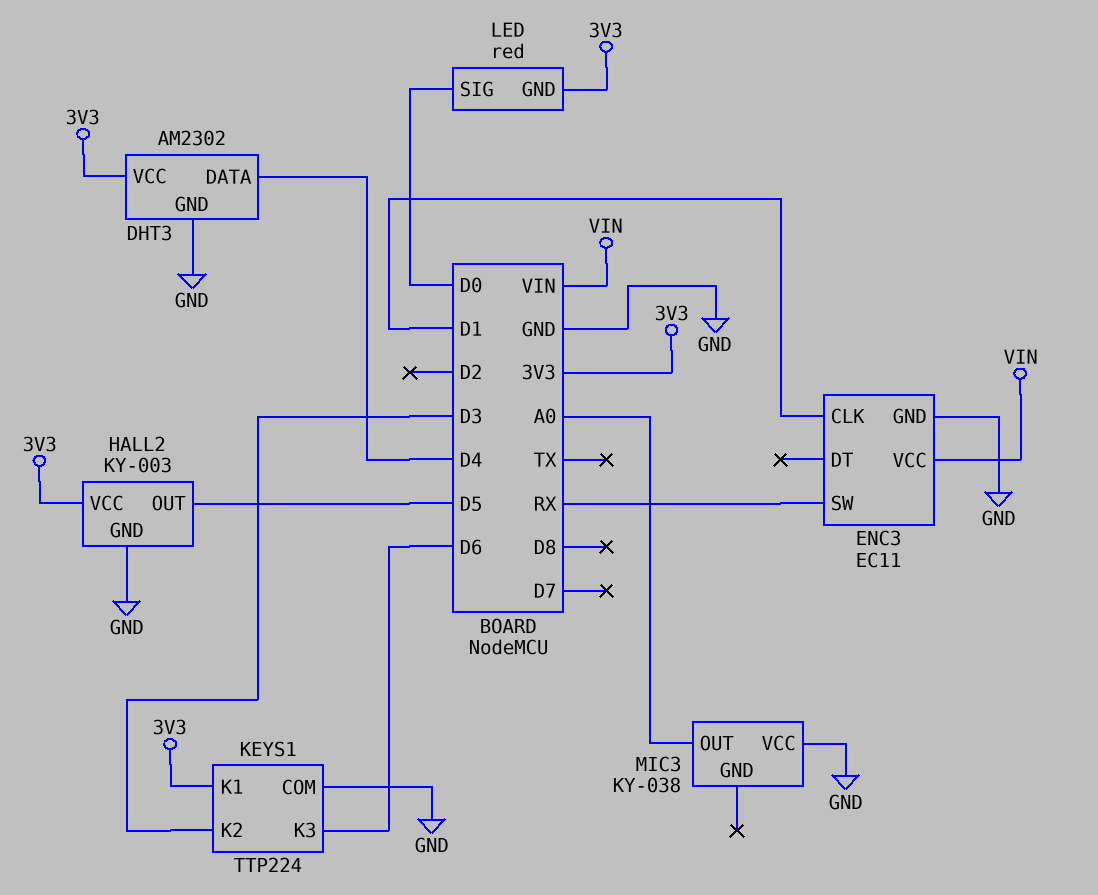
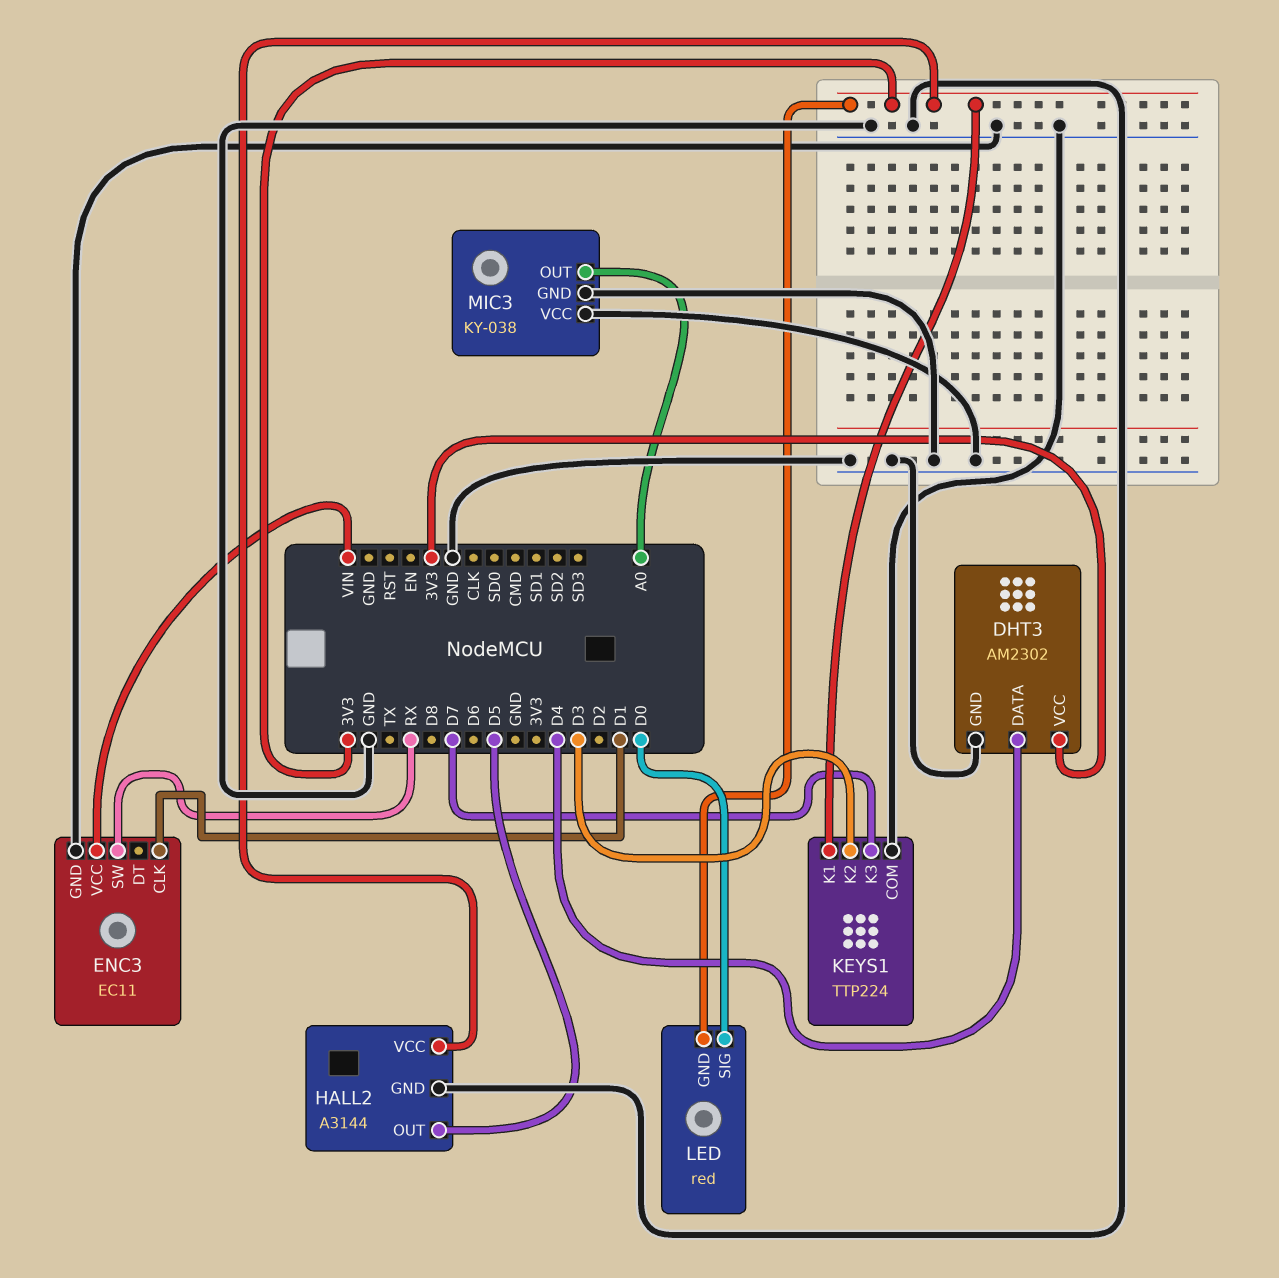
HALL2: KY-003 -> A3144
KEYS1 pin K3: D6 -> D7
MIC3 pin GND: none -> GND

